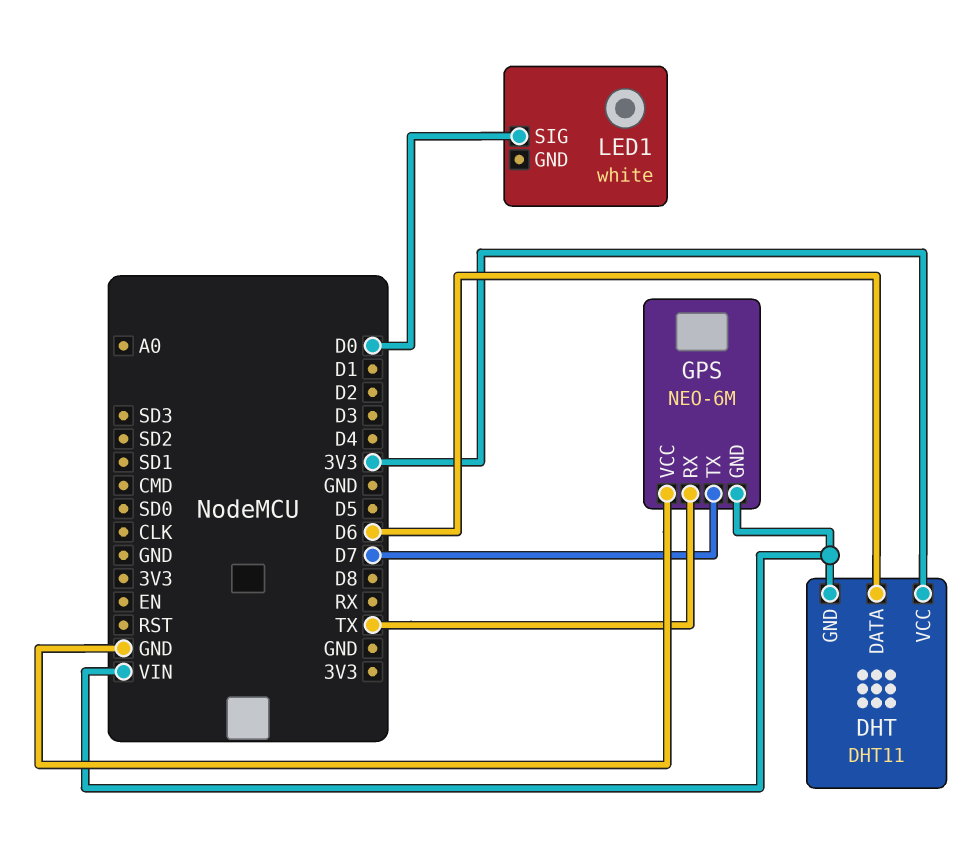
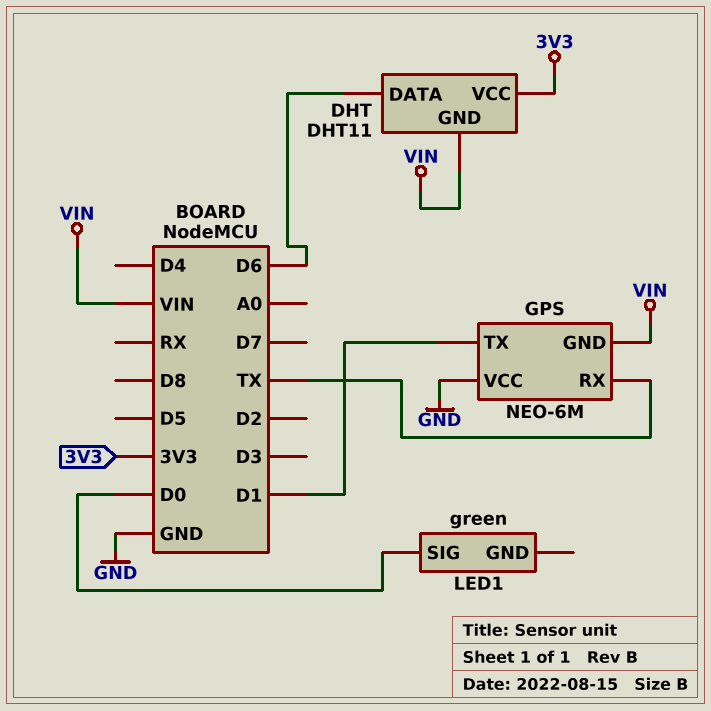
GPS pin TX: D7 -> D1
LED1: white -> green

